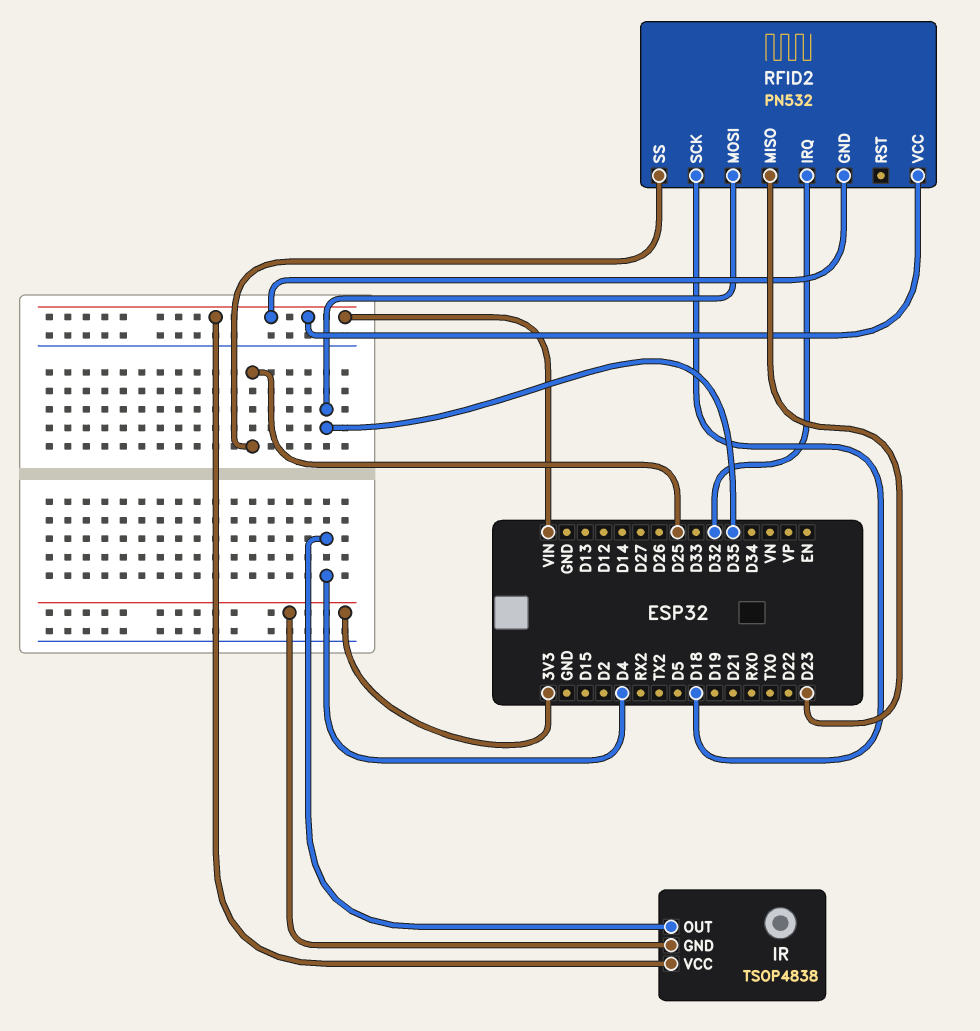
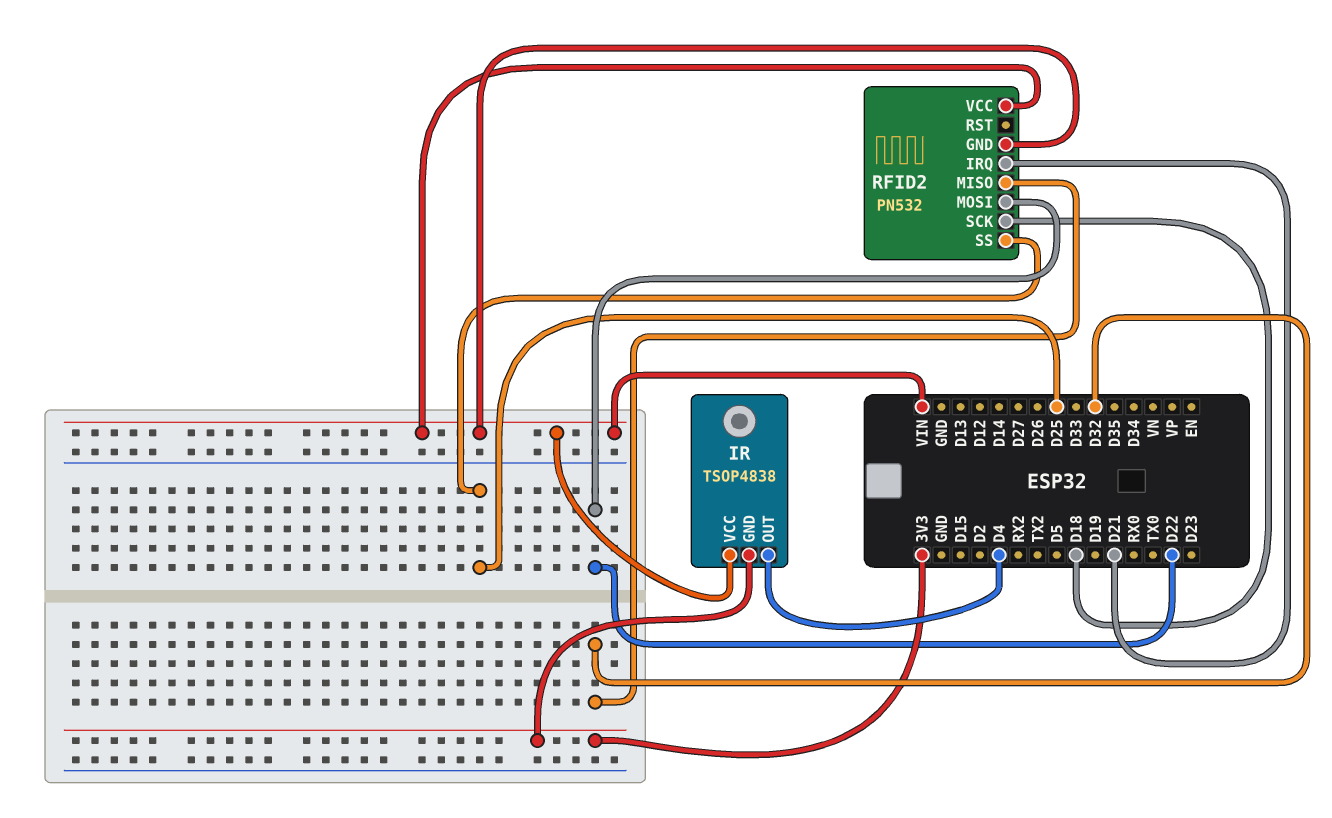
RFID2 pin IRQ: D32 -> D21
RFID2 pin MISO: D23 -> D32
RFID2 pin MOSI: D35 -> D22

